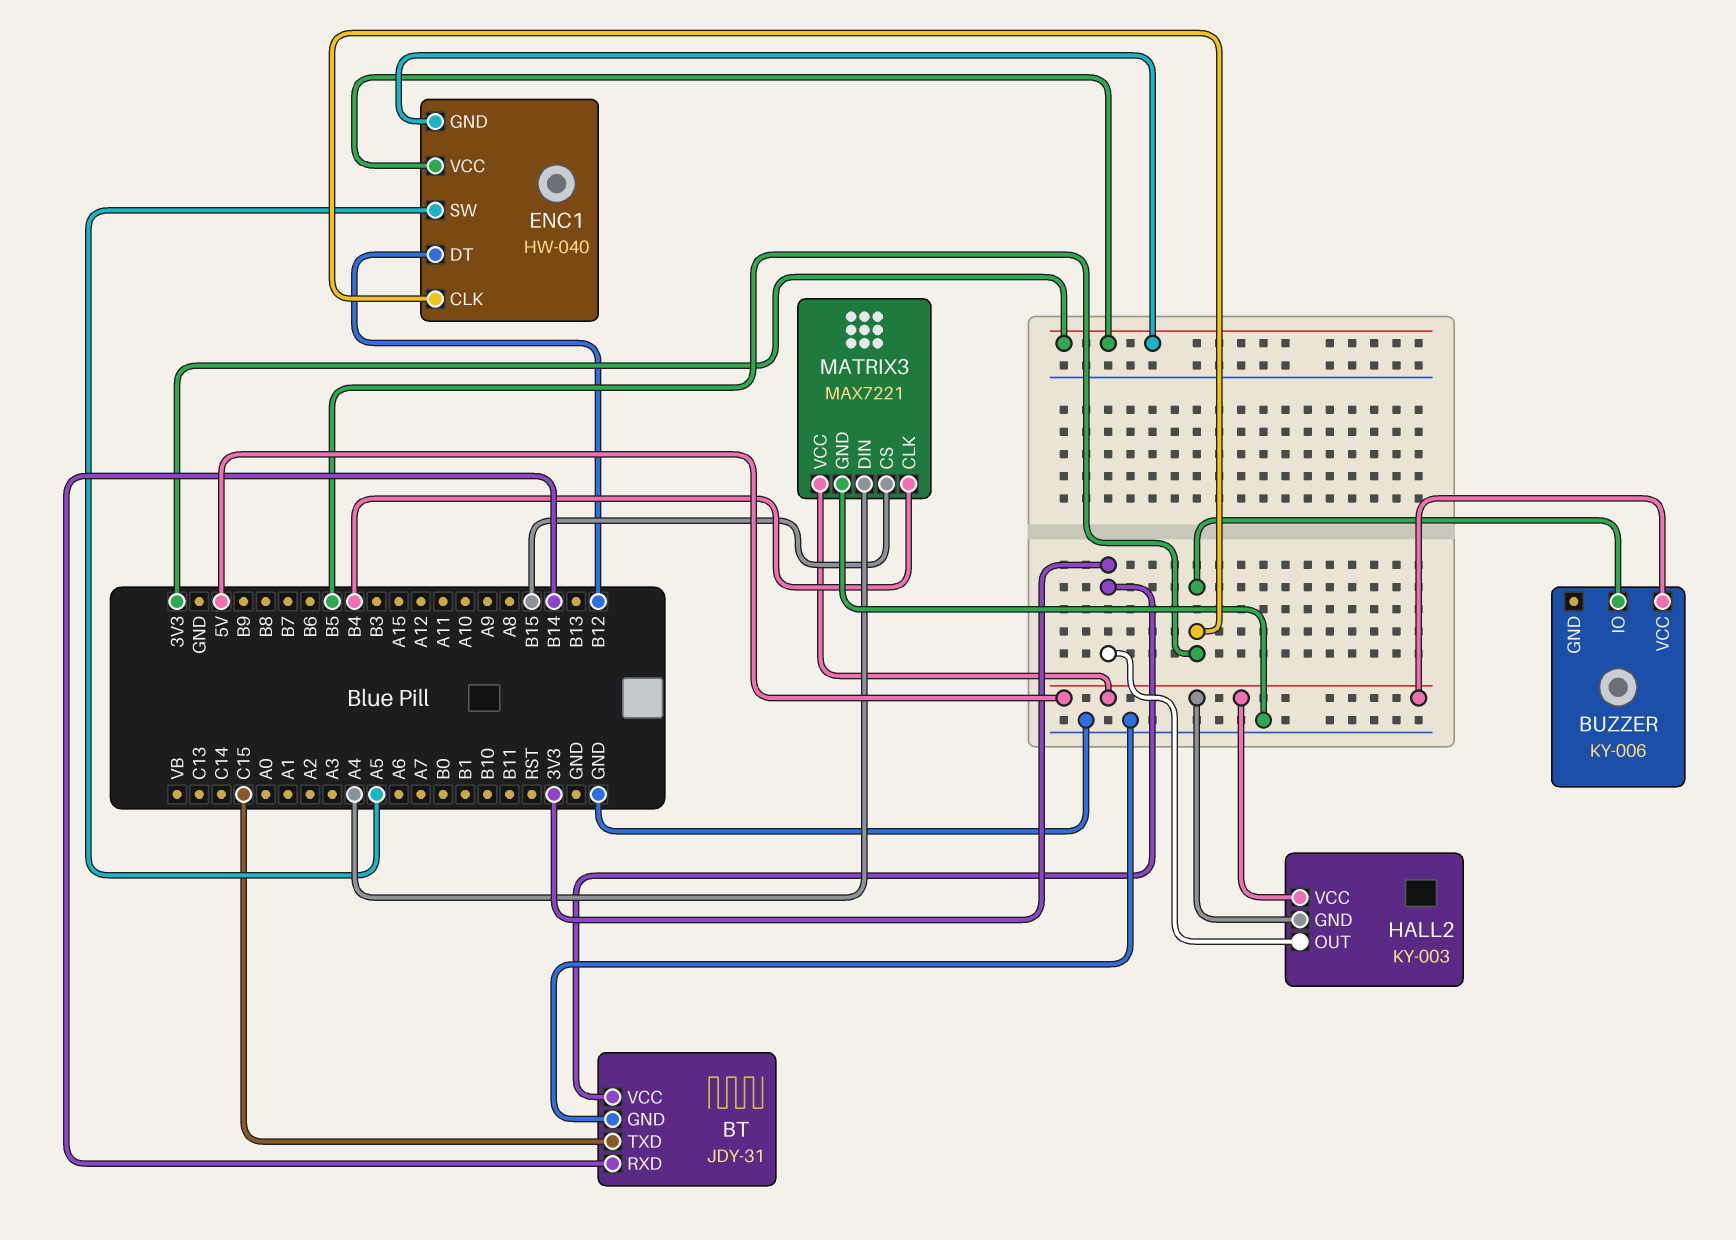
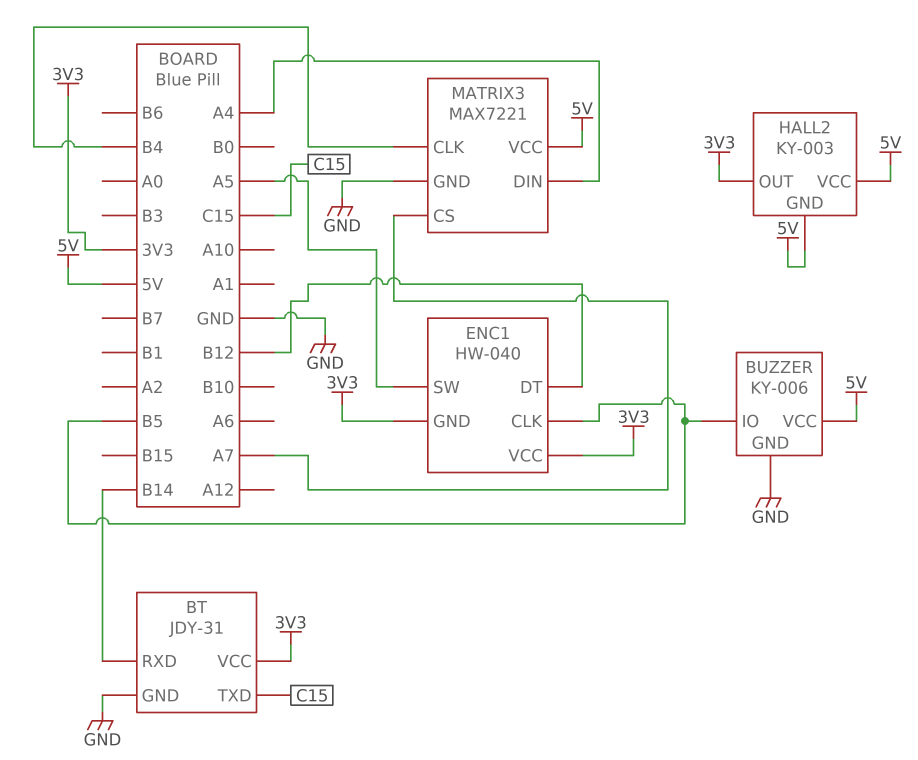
BUZZER pin GND: none -> GND
MATRIX3 pin CS: B15 -> A7

